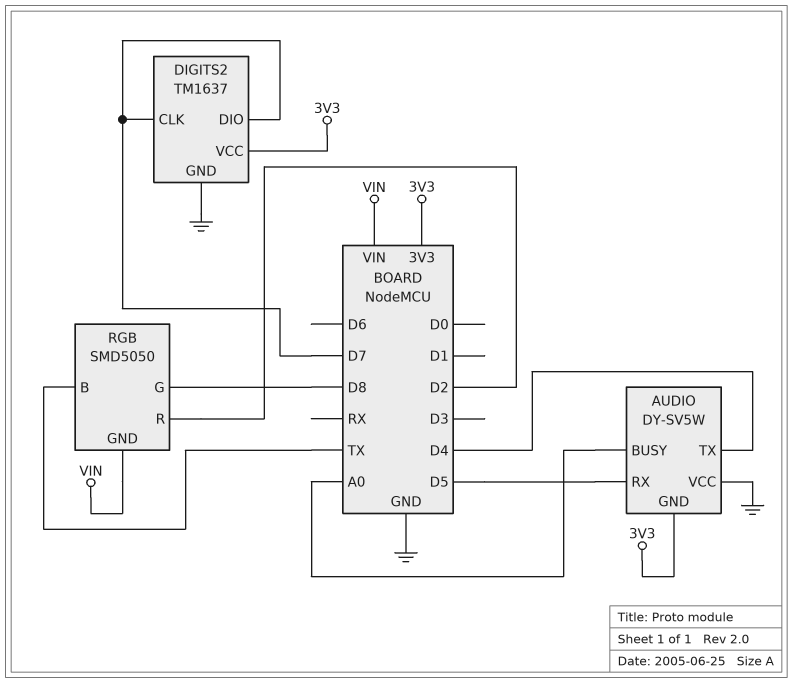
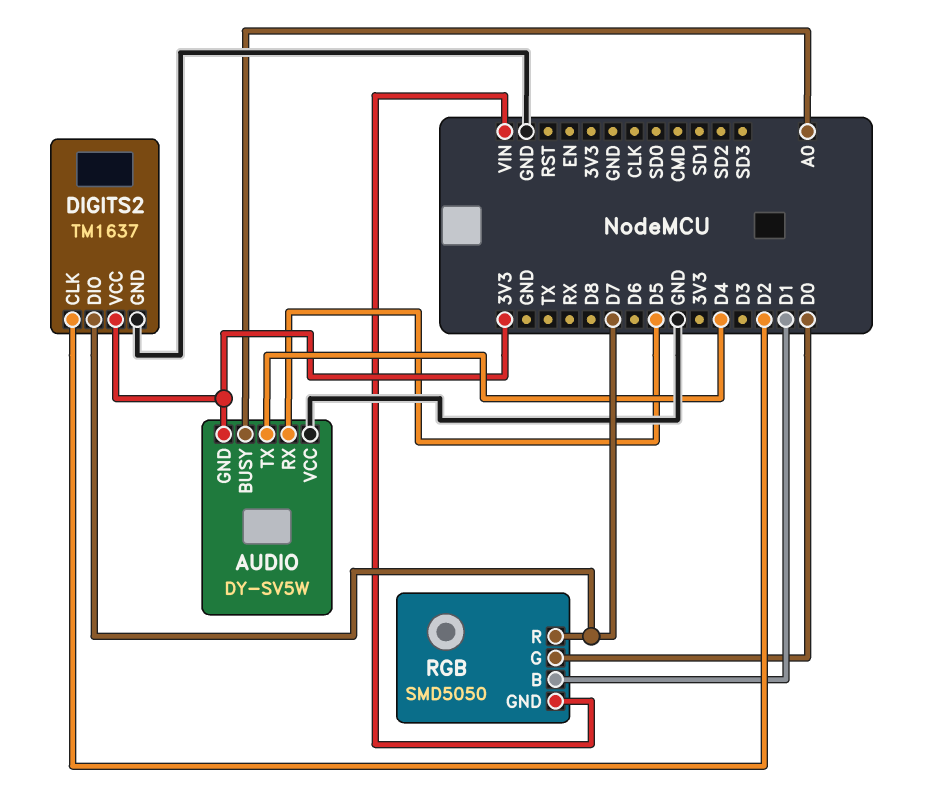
DIGITS2 pin CLK: D7 -> D2
RGB pin B: TX -> D1
RGB pin G: D8 -> D0
RGB pin R: D2 -> D7

